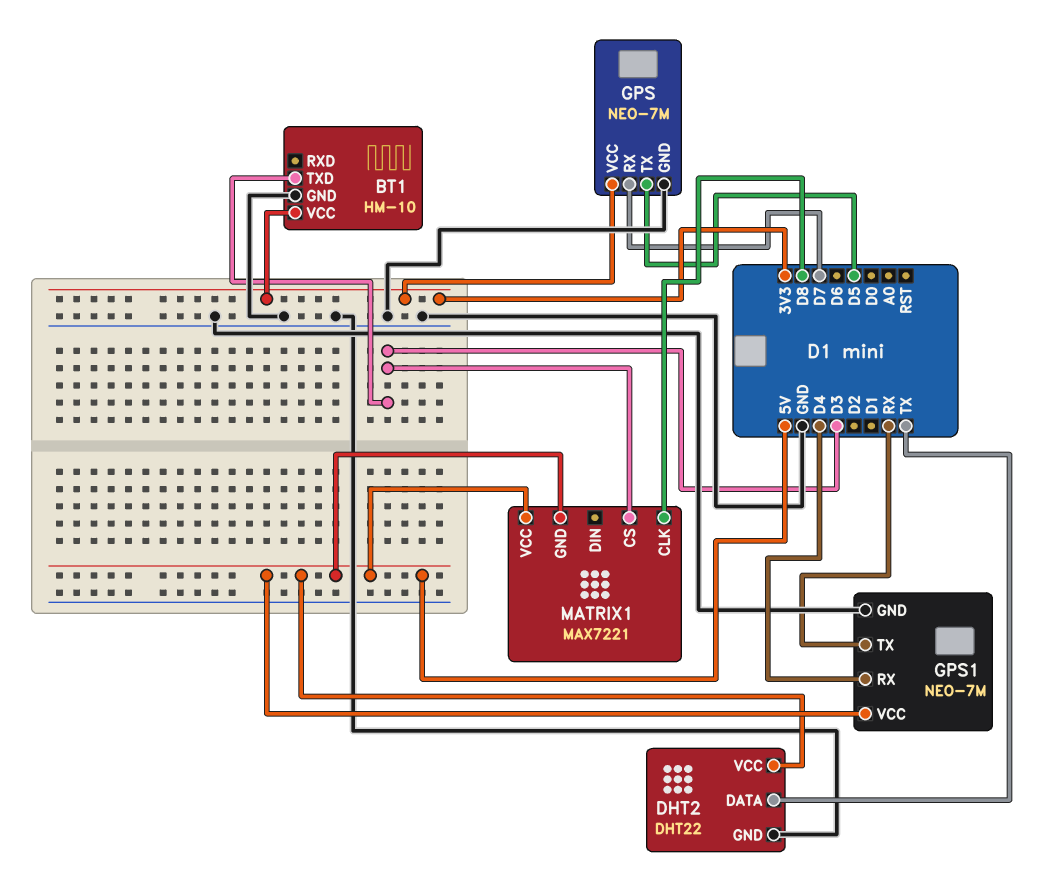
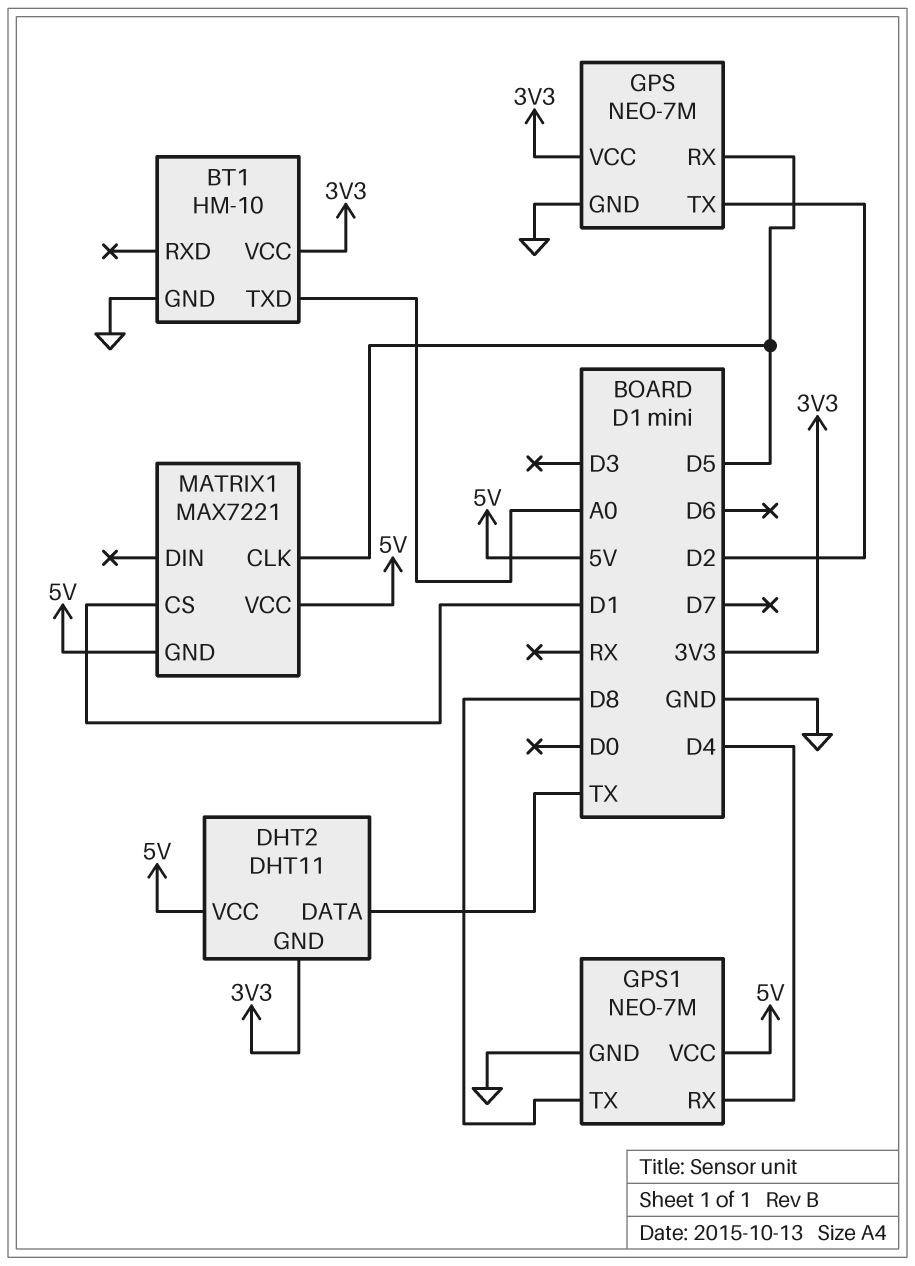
BT1 pin TXD: D3 -> A0
DHT2: DHT22 -> DHT11
DHT2 pin GND: GND -> 3V3
GPS pin RX: D7 -> D5
GPS pin TX: D5 -> D2
GPS1 pin TX: RX -> D8
MATRIX1 pin CLK: D8 -> D5
MATRIX1 pin CS: D3 -> D1

